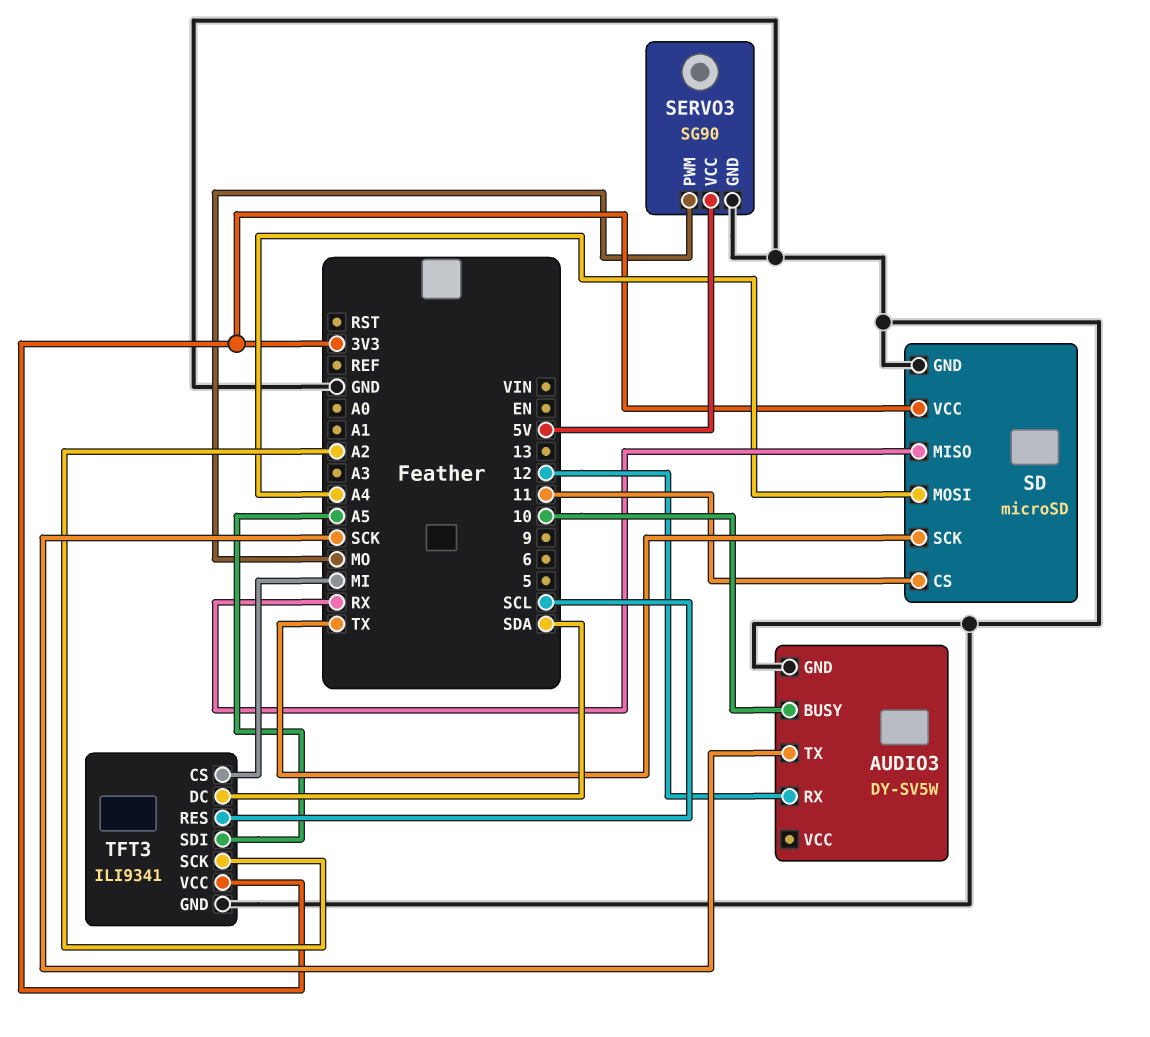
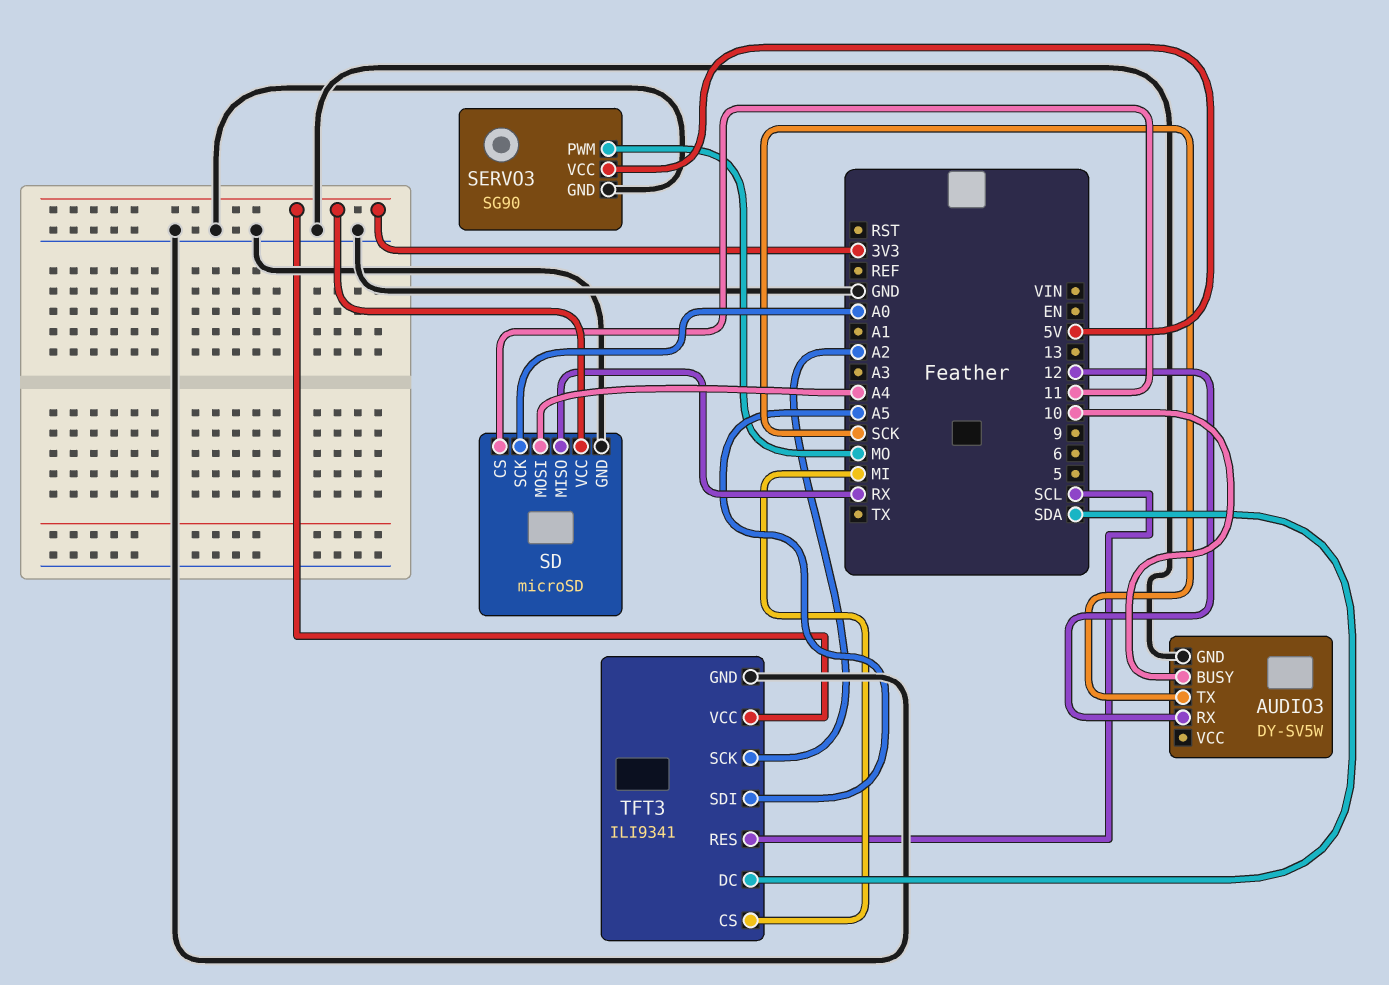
SD pin SCK: TX -> A0

